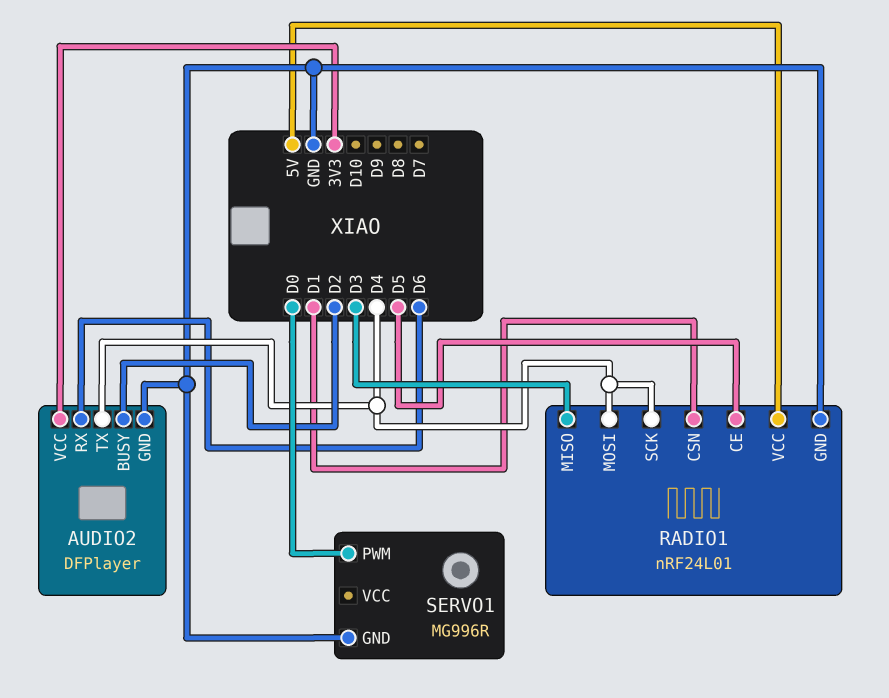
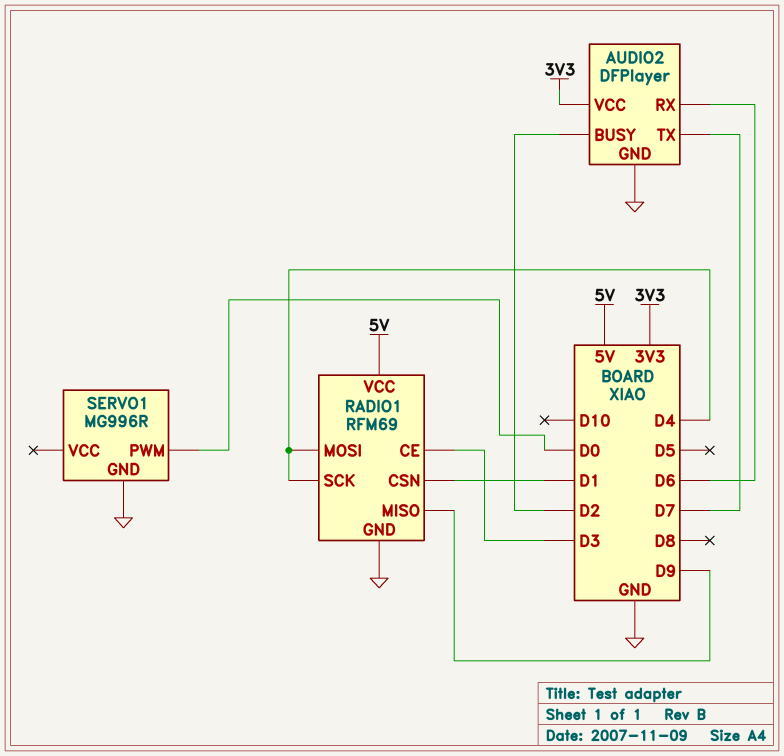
AUDIO2 pin TX: D4 -> D7
RADIO1: nRF24L01 -> RFM69
RADIO1 pin CE: D5 -> D3
RADIO1 pin MISO: D3 -> D9

